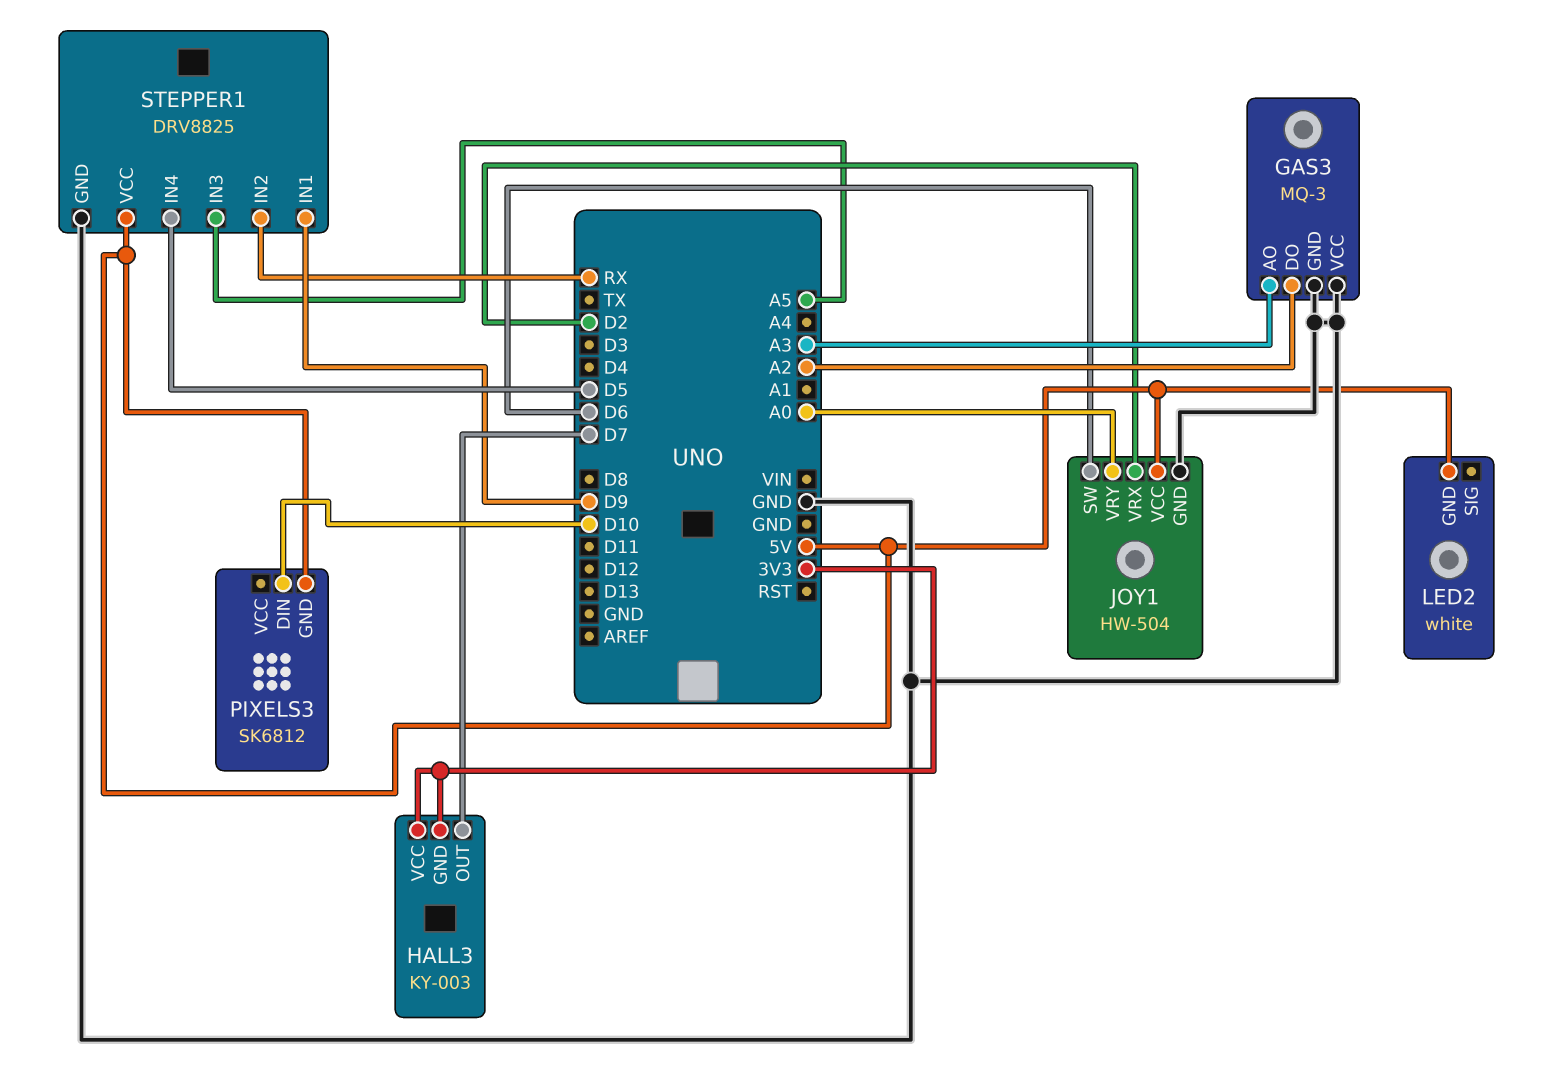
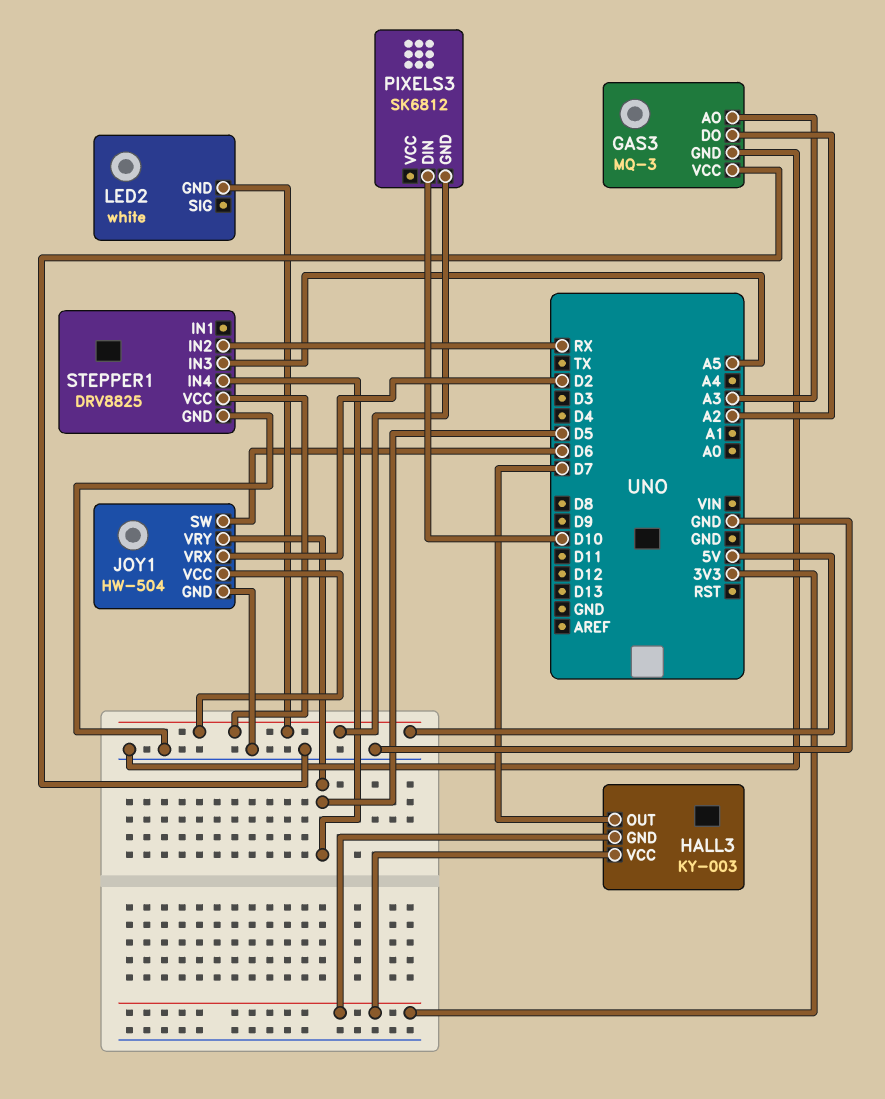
JOY1 pin VRY: A0 -> D5
STEPPER1 pin IN1: D9 -> none

